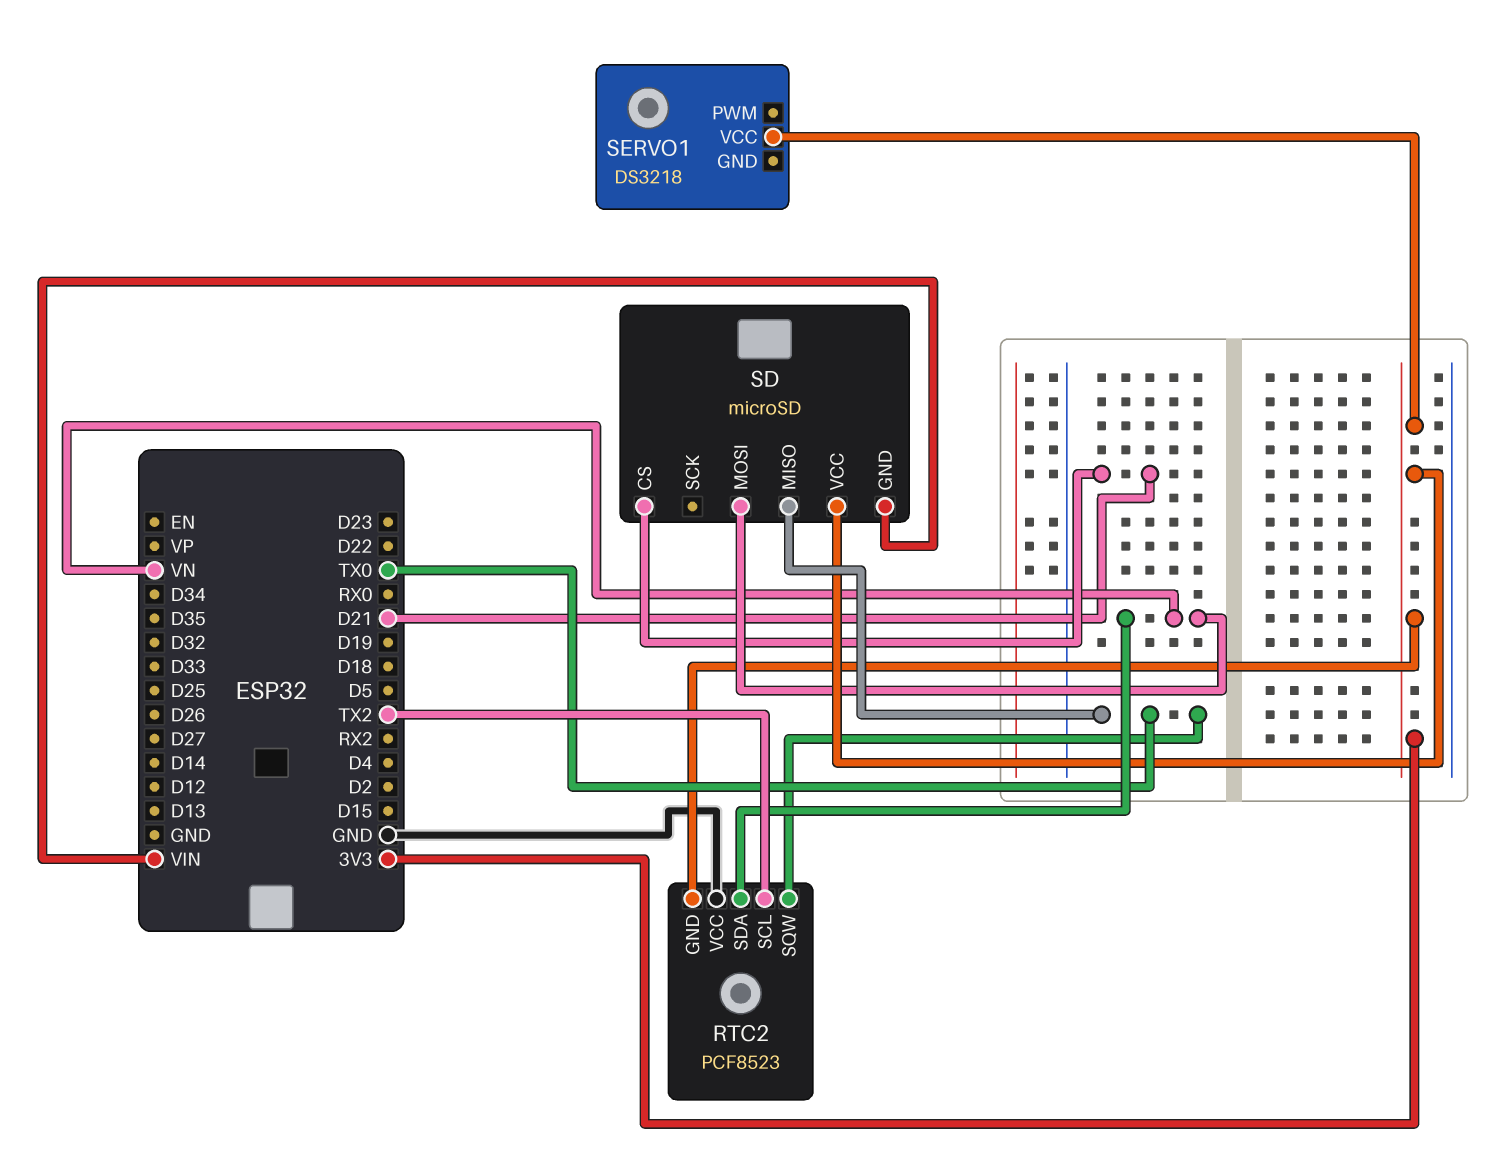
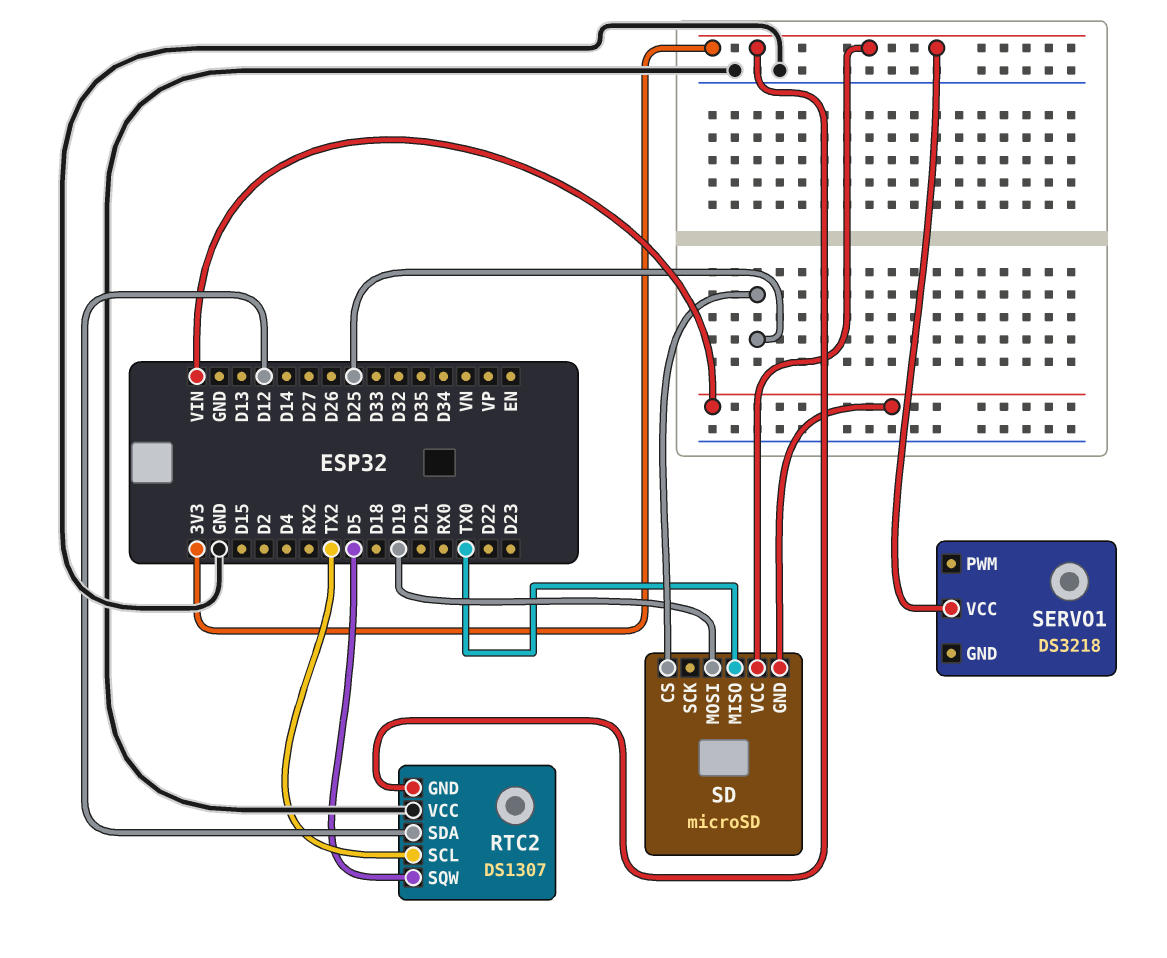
RTC2: PCF8523 -> DS1307
RTC2 pin SDA: VN -> D12
RTC2 pin SQW: TX0 -> D5
SD pin CS: D21 -> D25
SD pin MOSI: VN -> D19

